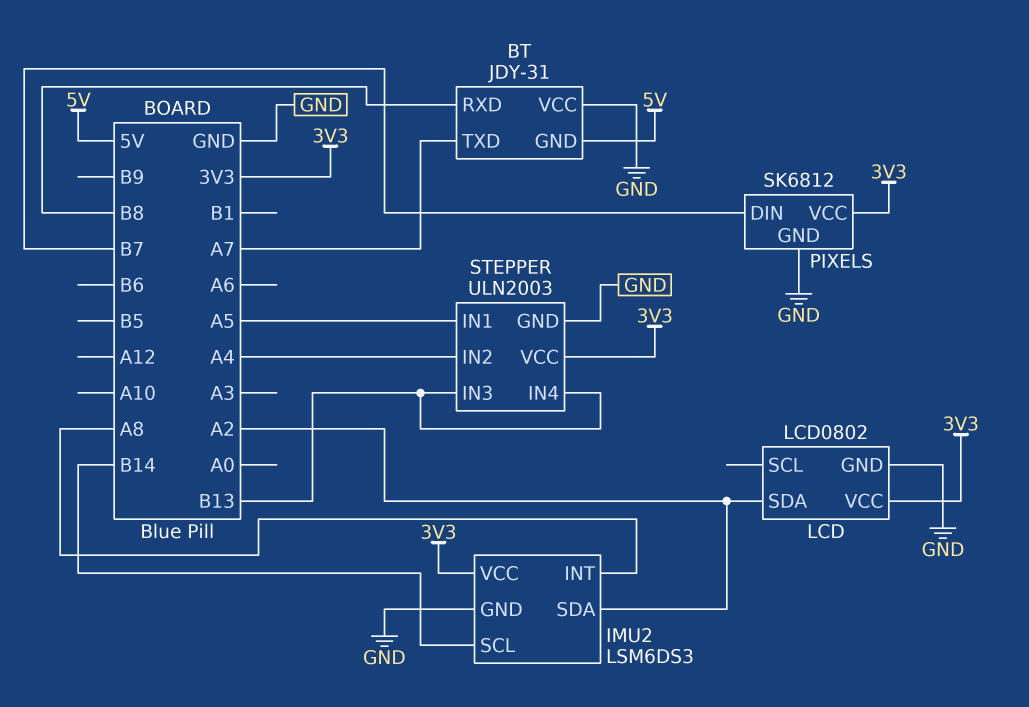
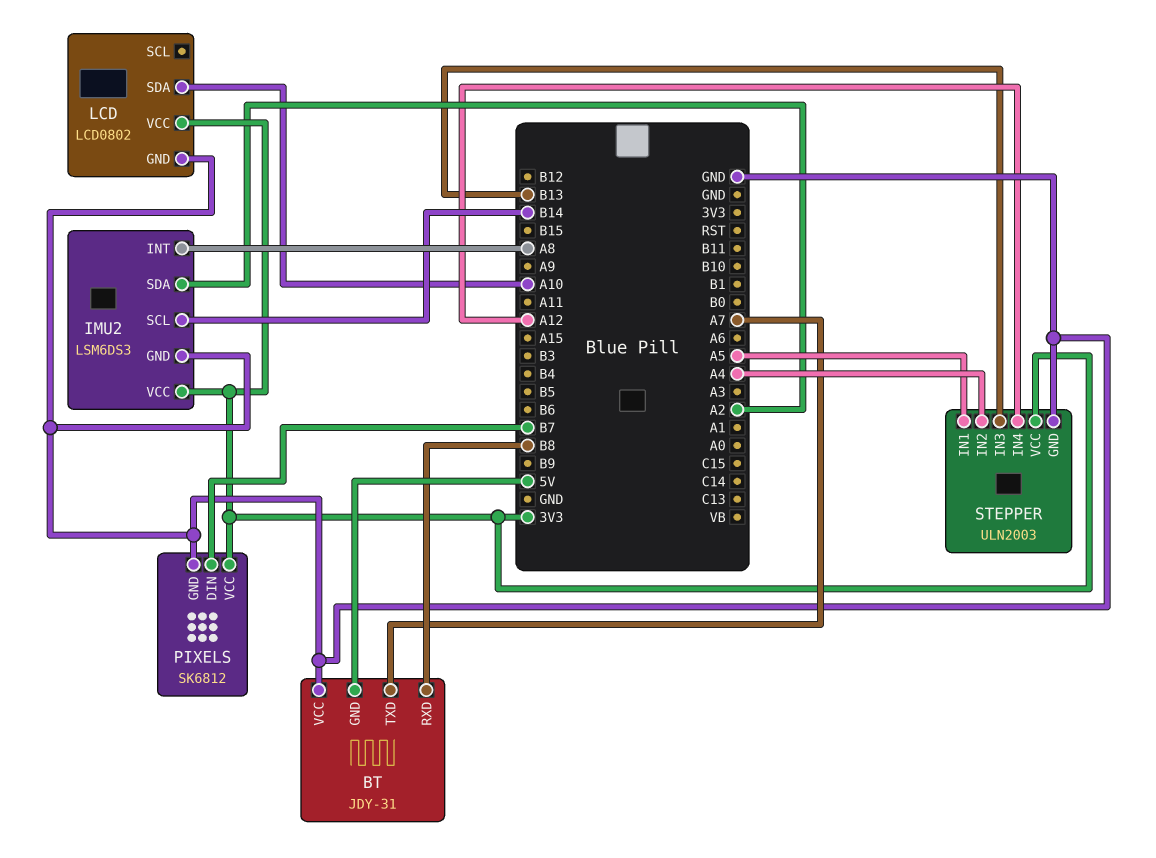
LCD pin SDA: A2 -> A10
STEPPER pin IN4: B13 -> A12

